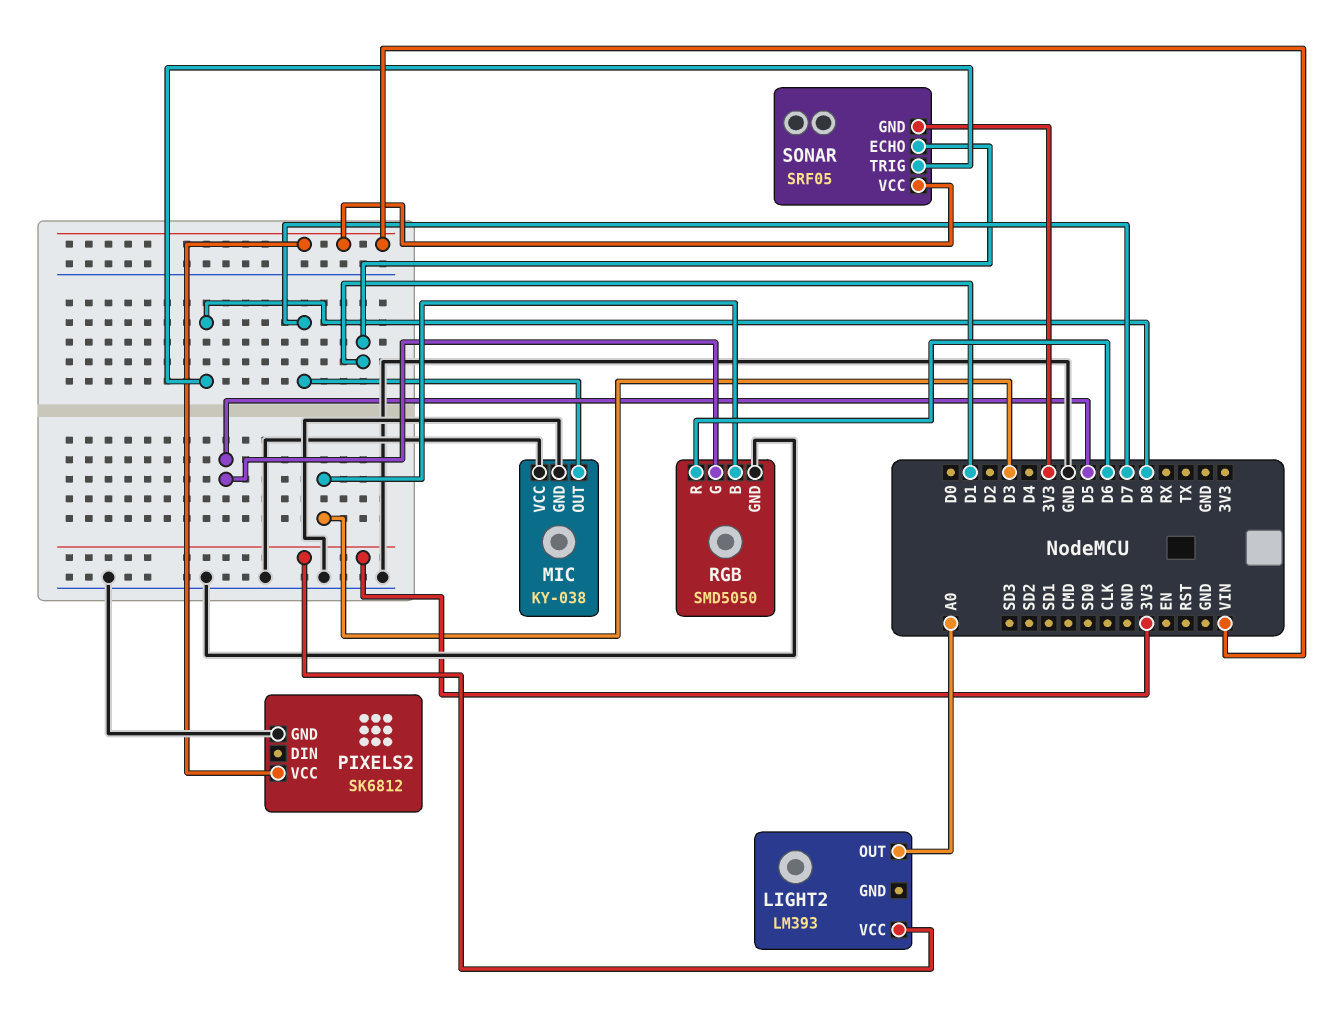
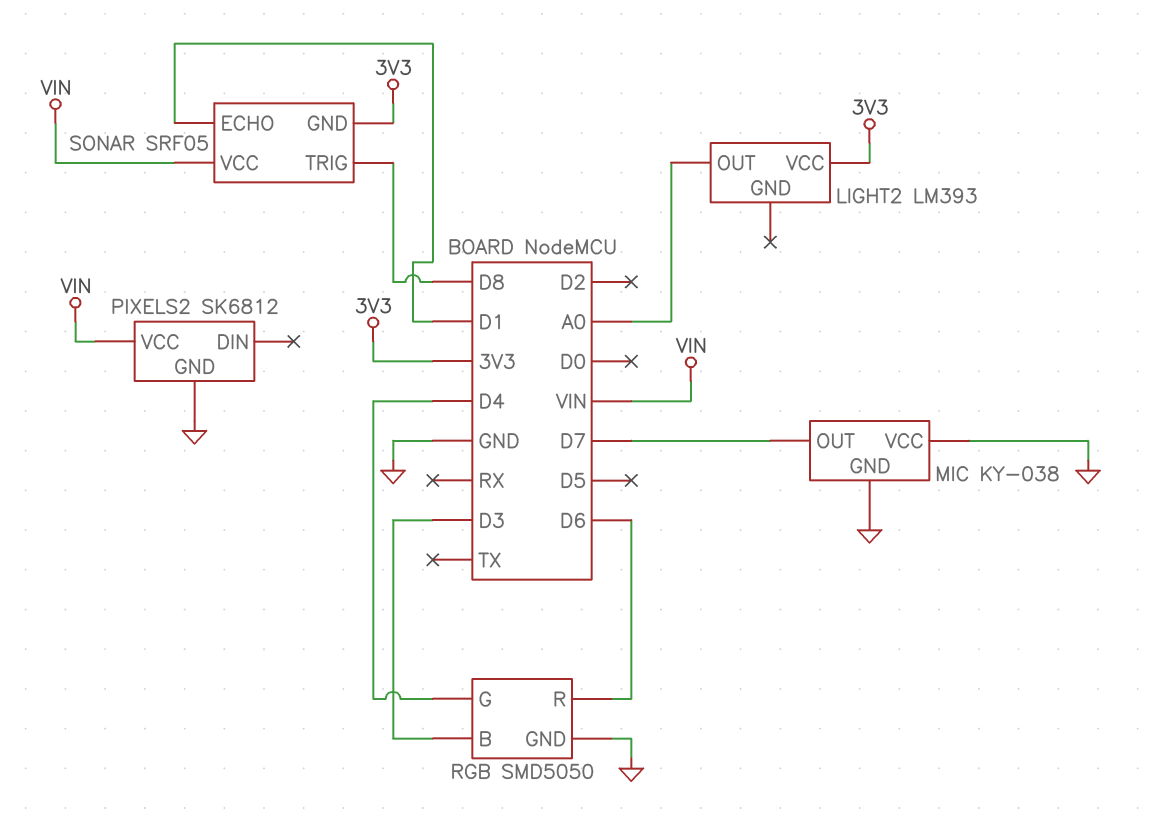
RGB pin G: D5 -> D4

